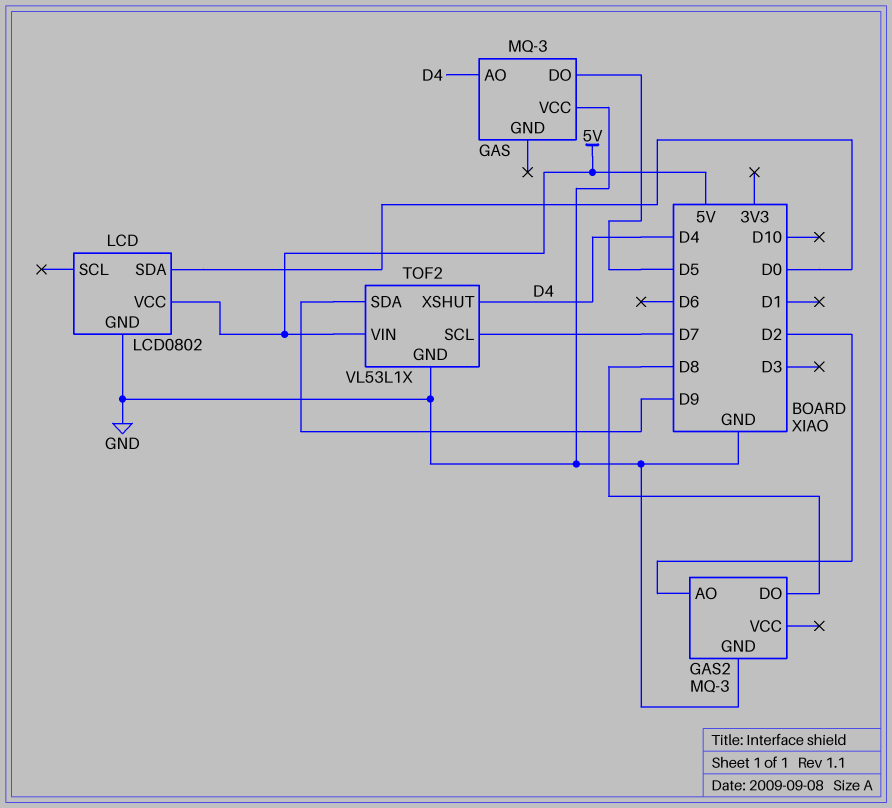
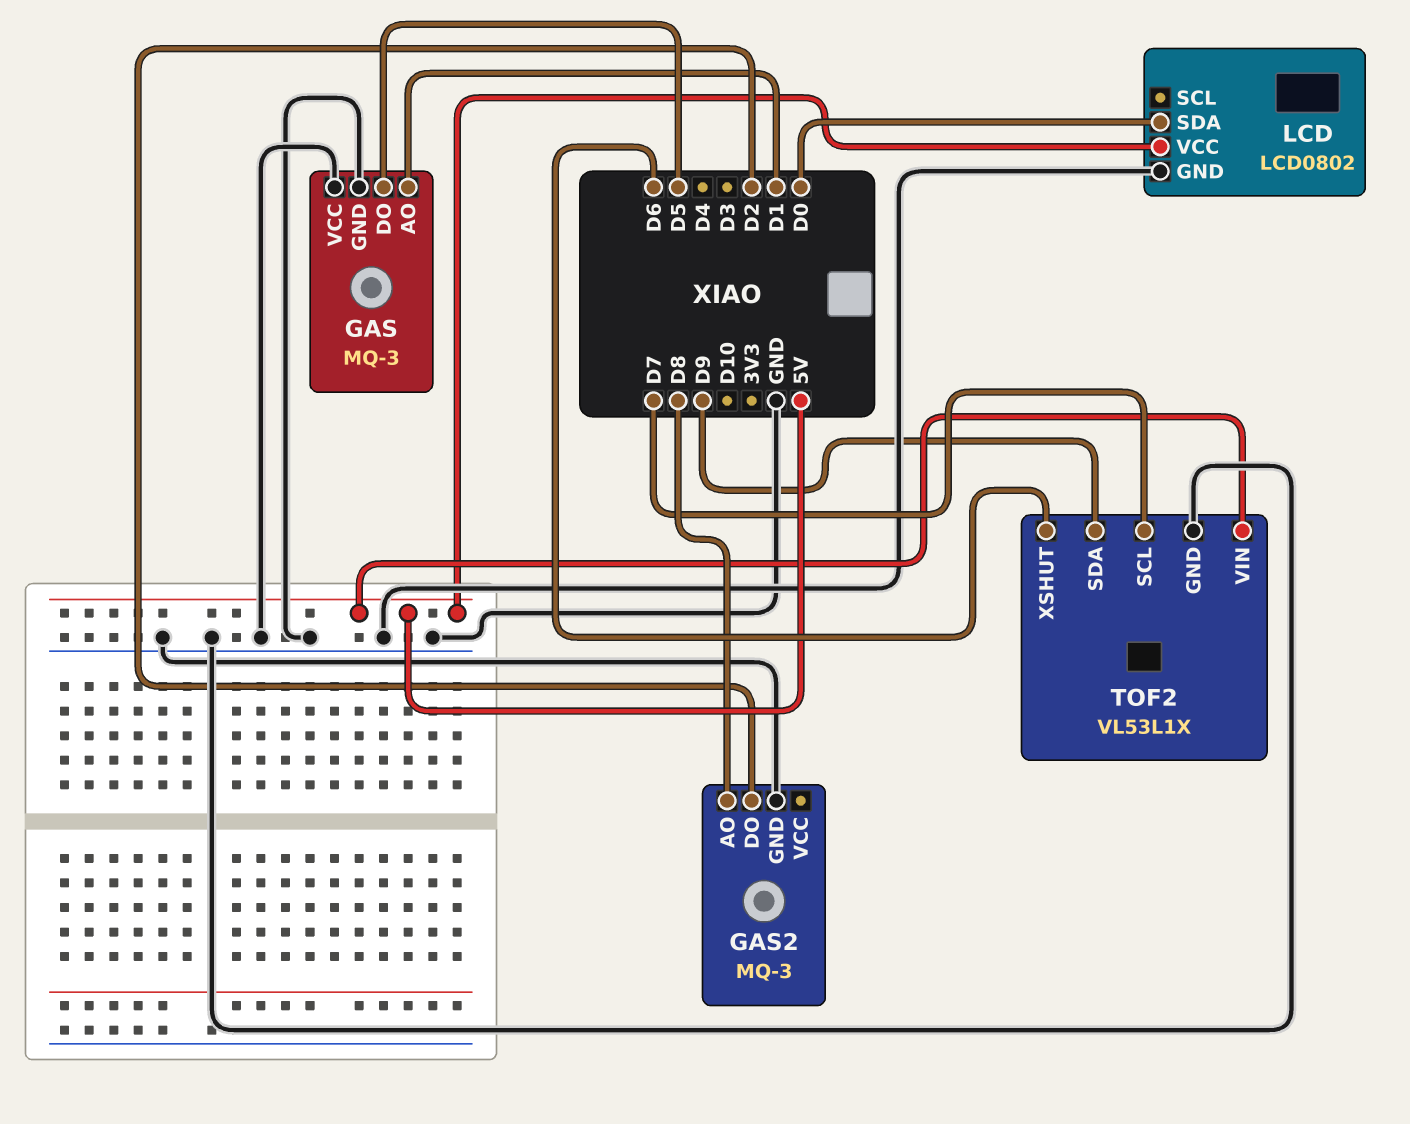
GAS pin AO: D4 -> D1
GAS pin GND: none -> GND
GAS2 pin AO: D2 -> D8
GAS2 pin DO: D8 -> D2
TOF2 pin XSHUT: D4 -> D6

